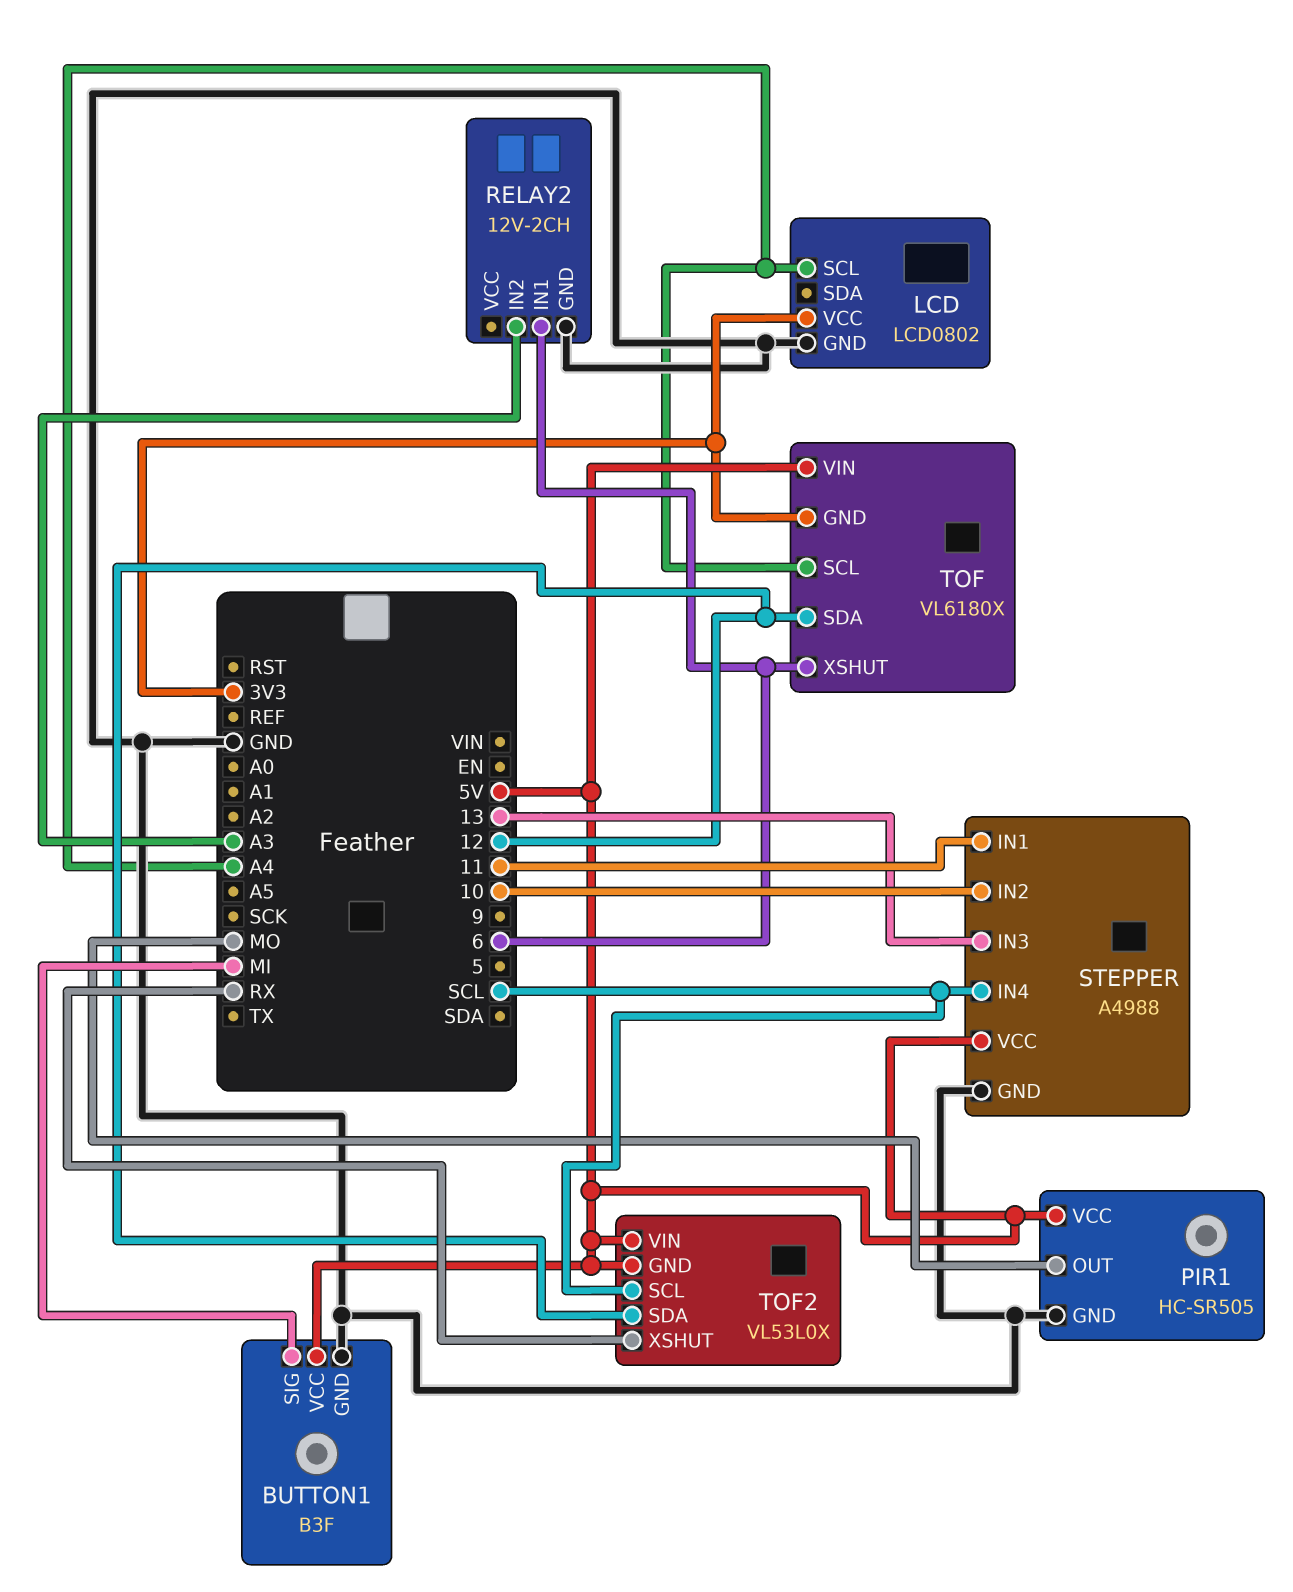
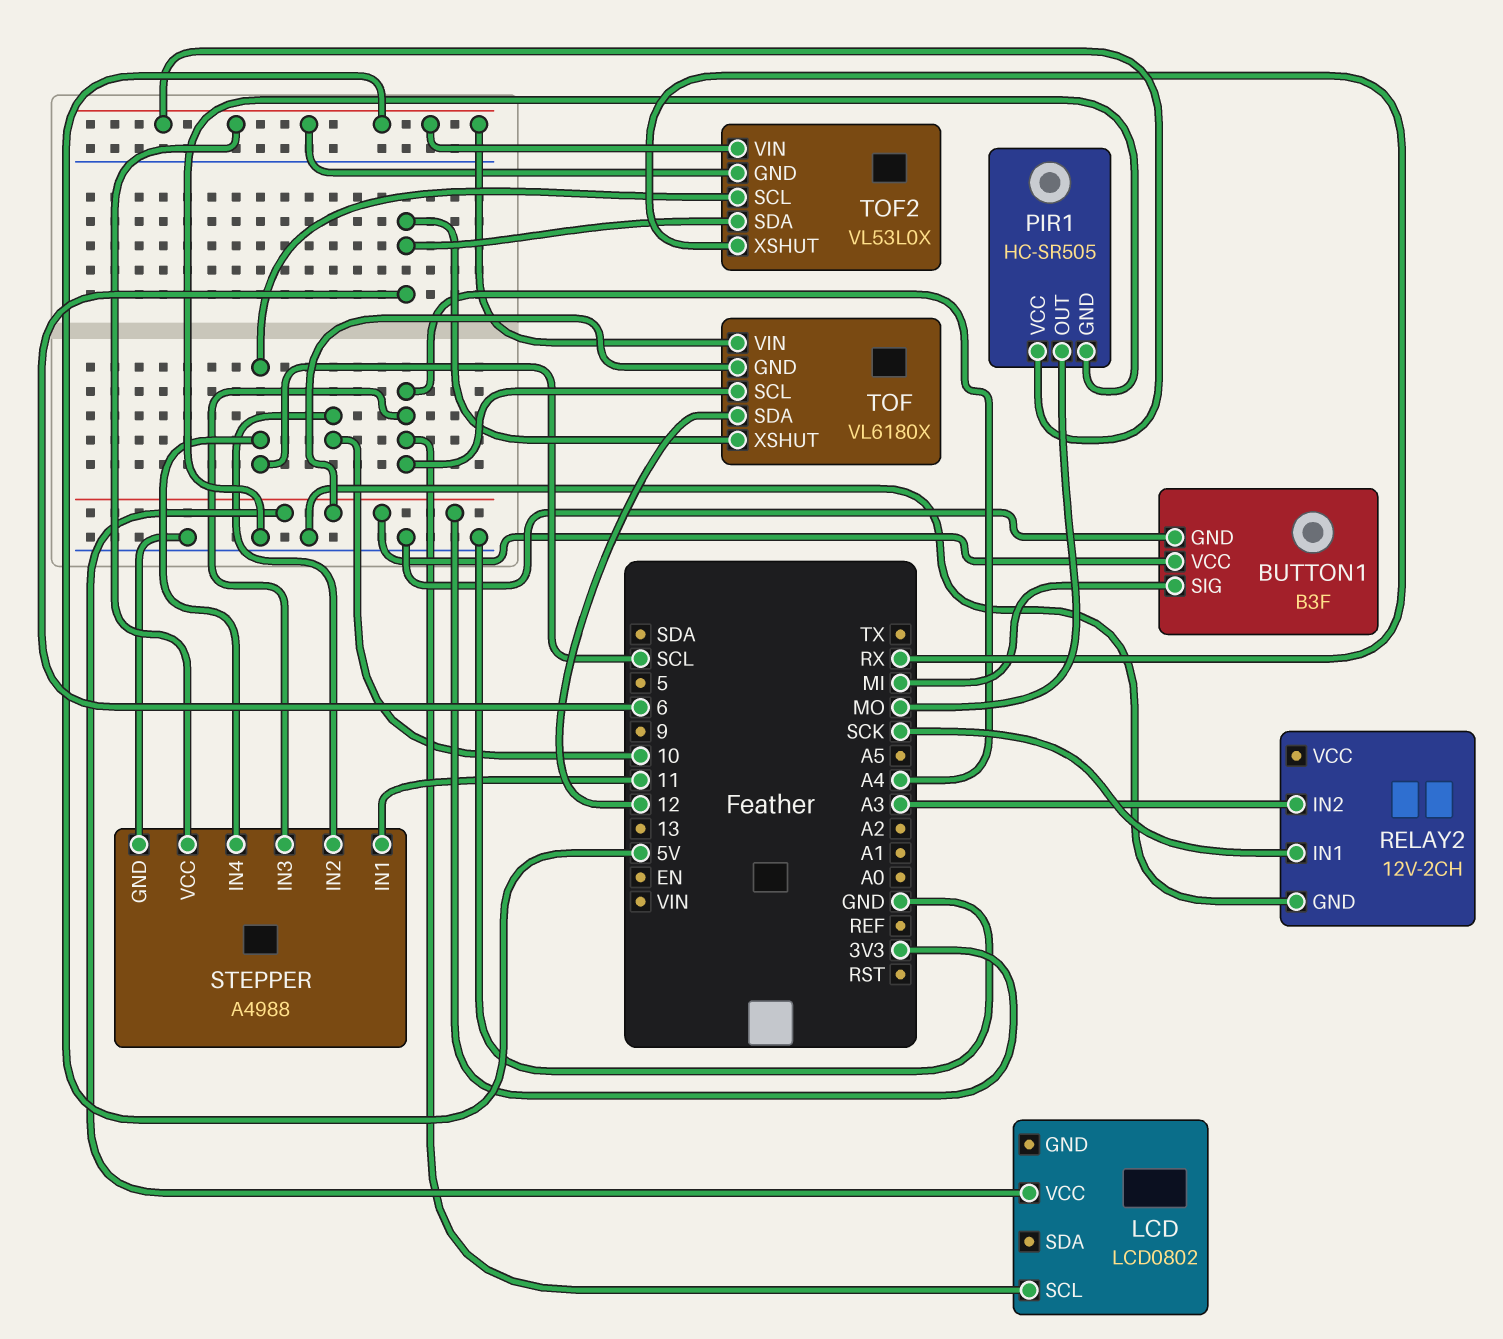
BUTTON1 pin VCC: 5V -> 3V3
LCD pin GND: GND -> none
RELAY2 pin IN1: 6 -> SCK
STEPPER pin IN3: 13 -> A4
TOF2 pin SDA: 12 -> 6

